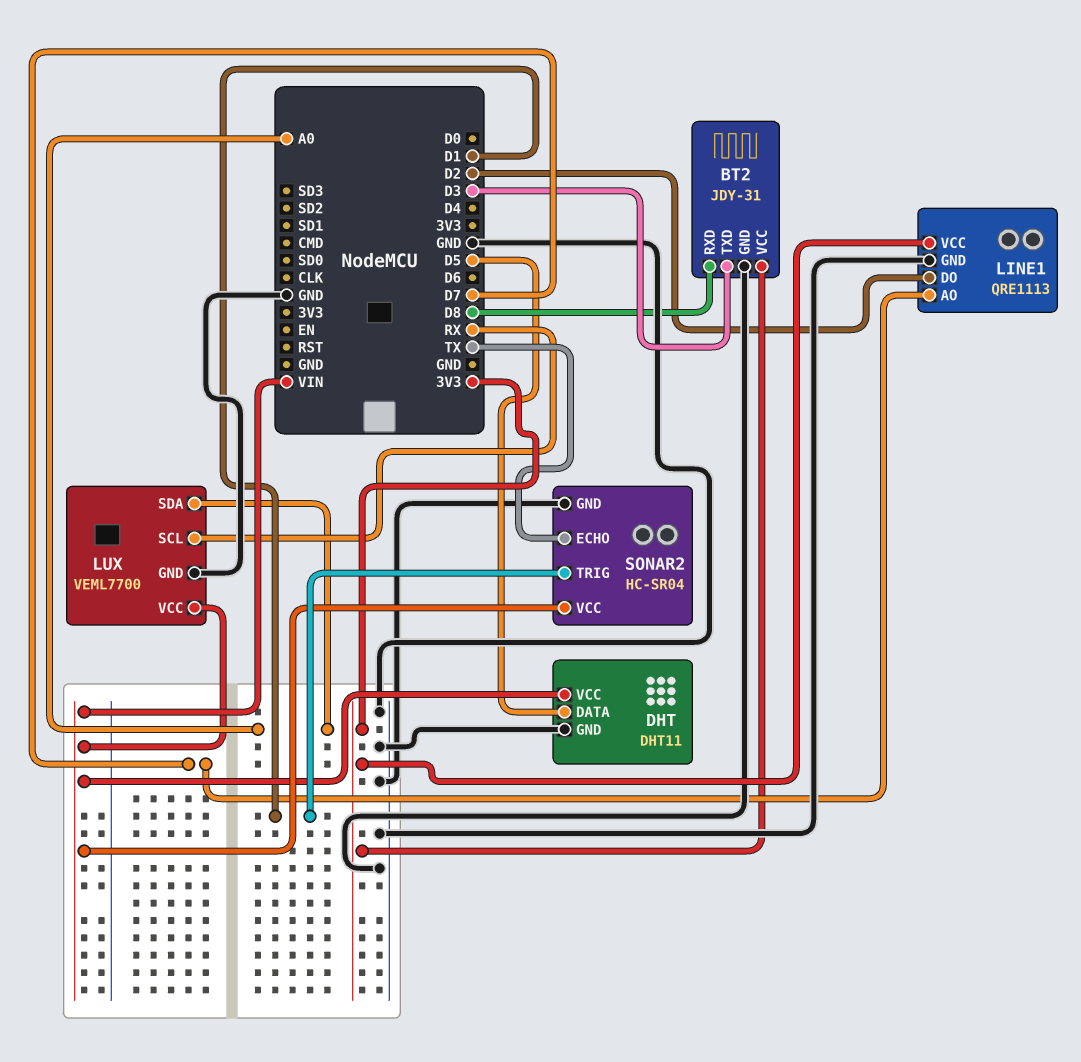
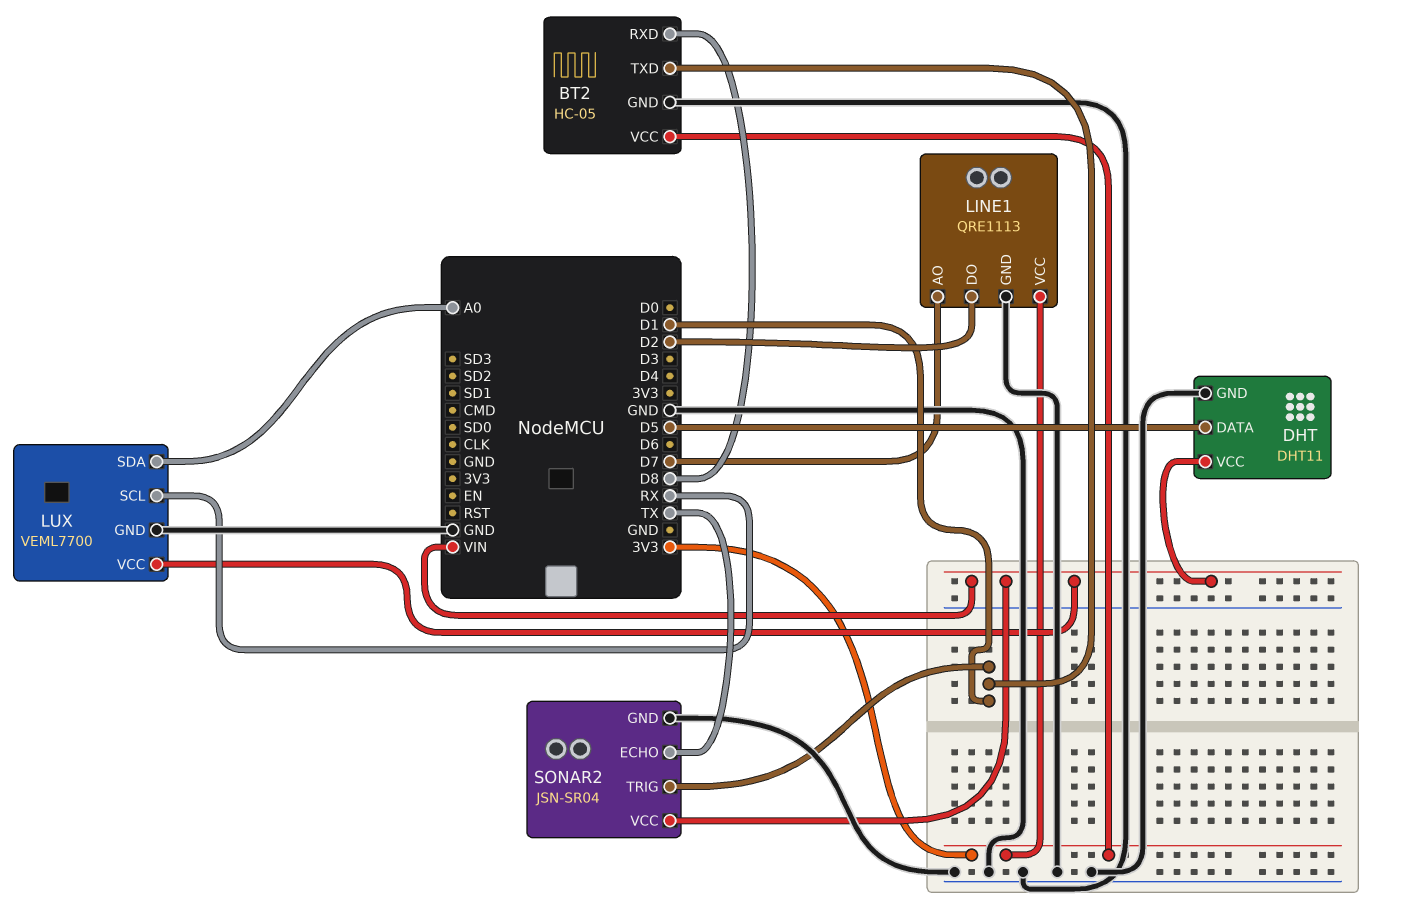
BT2: JDY-31 -> HC-05
BT2 pin TXD: D3 -> D1
SONAR2: HC-SR04 -> JSN-SR04

